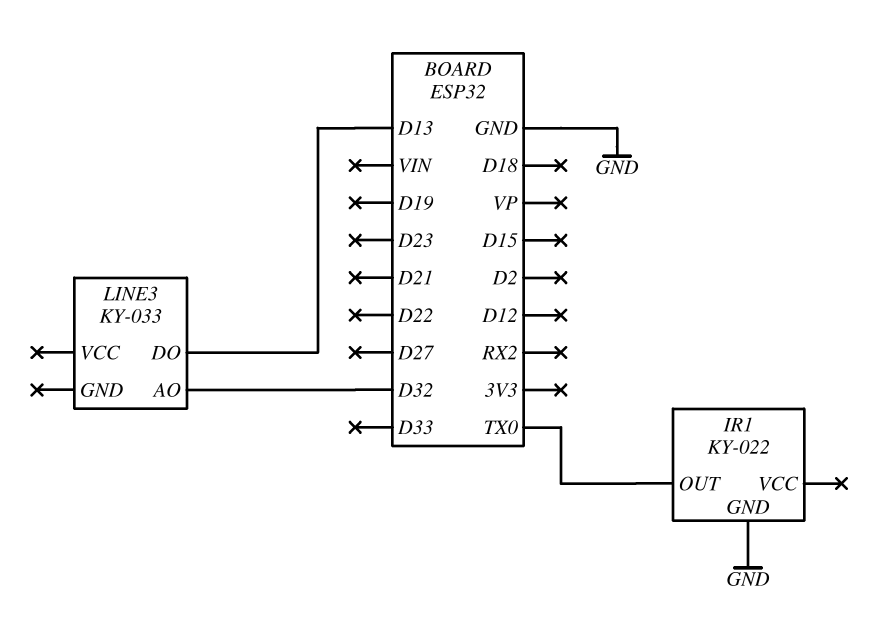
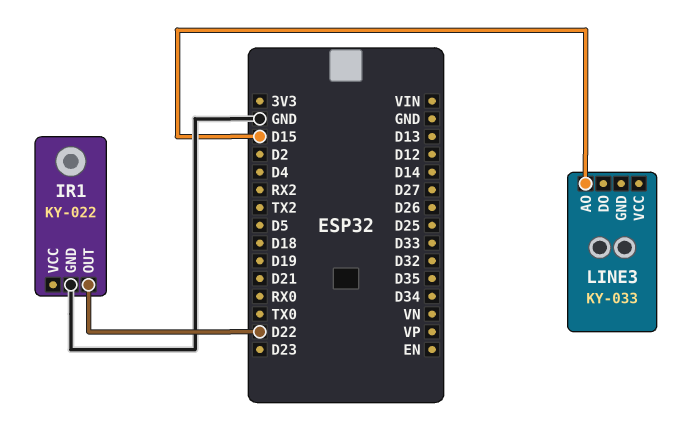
IR1 pin OUT: TX0 -> D22
LINE3 pin AO: D32 -> D15
LINE3 pin DO: D13 -> none

